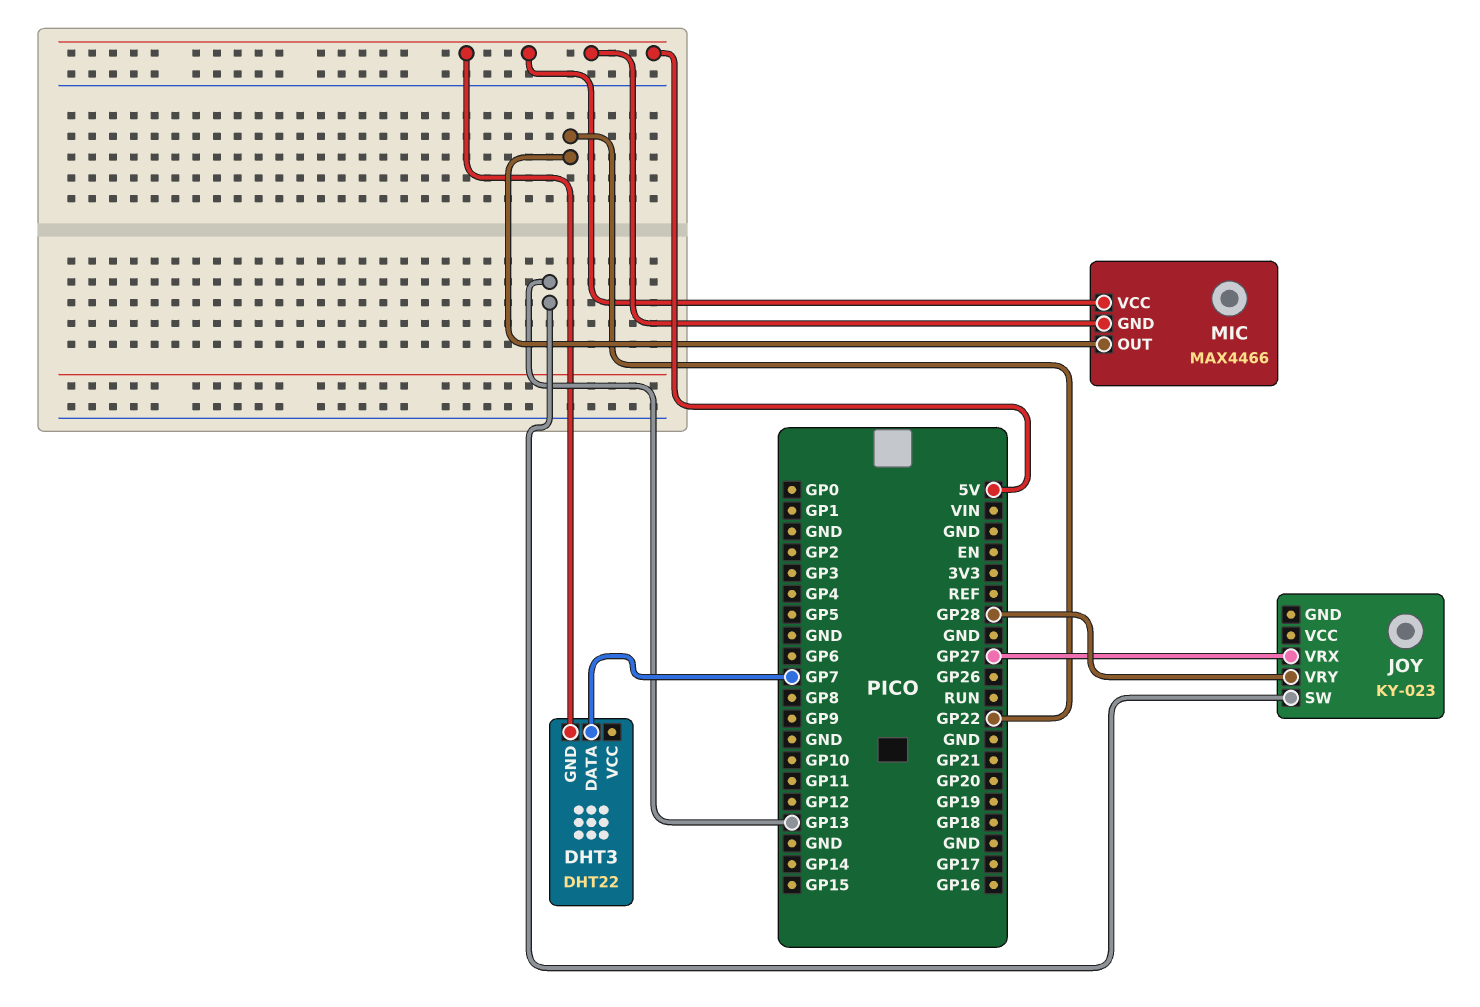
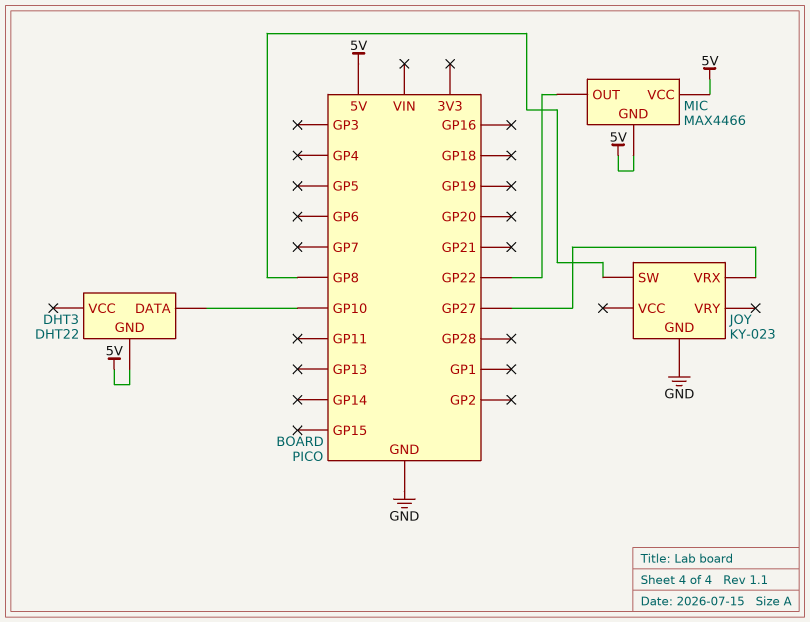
DHT3 pin DATA: GP7 -> GP10
JOY pin GND: none -> GND
JOY pin SW: GP13 -> GP8
JOY pin VRY: GP28 -> none

